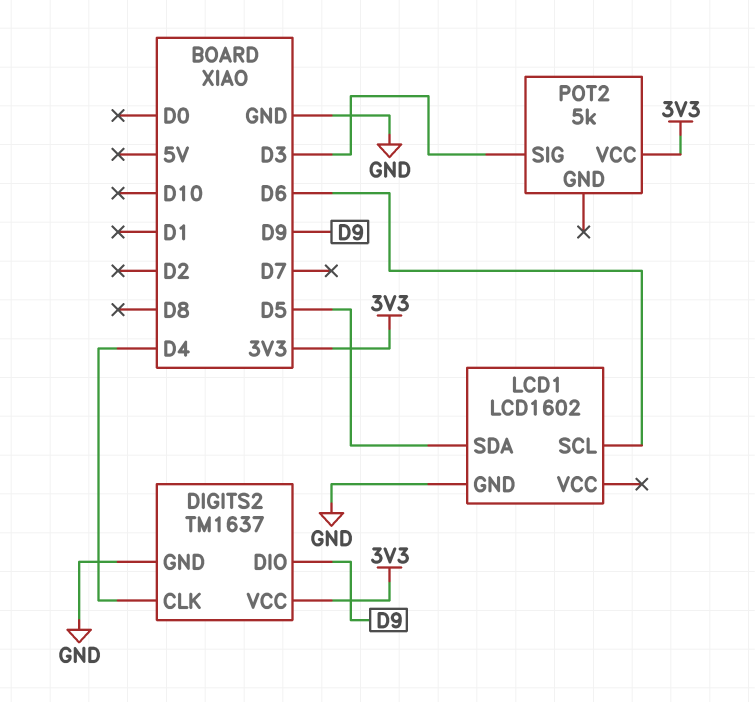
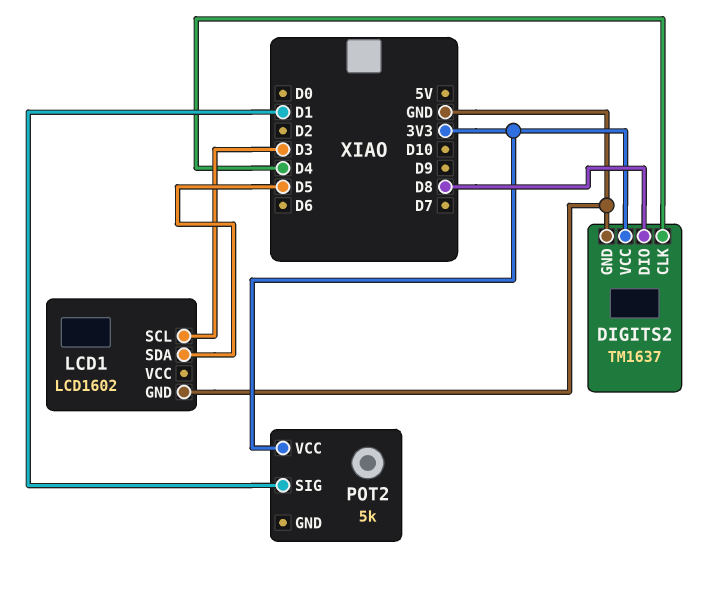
DIGITS2 pin DIO: D9 -> D8
LCD1 pin SCL: D6 -> D3
POT2 pin SIG: D3 -> D1

